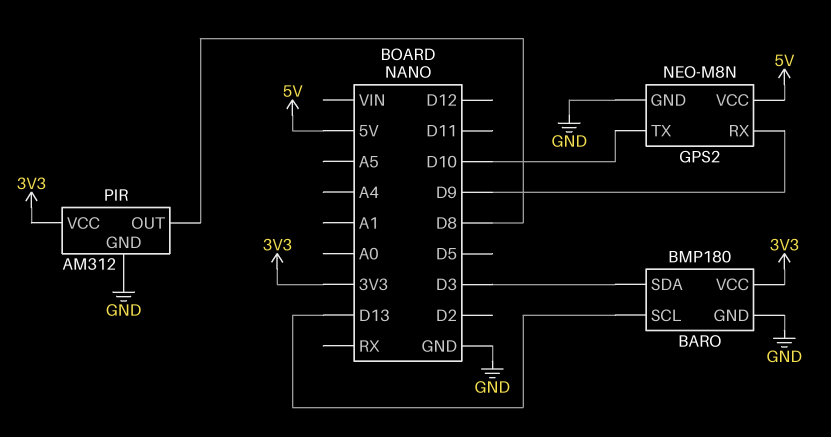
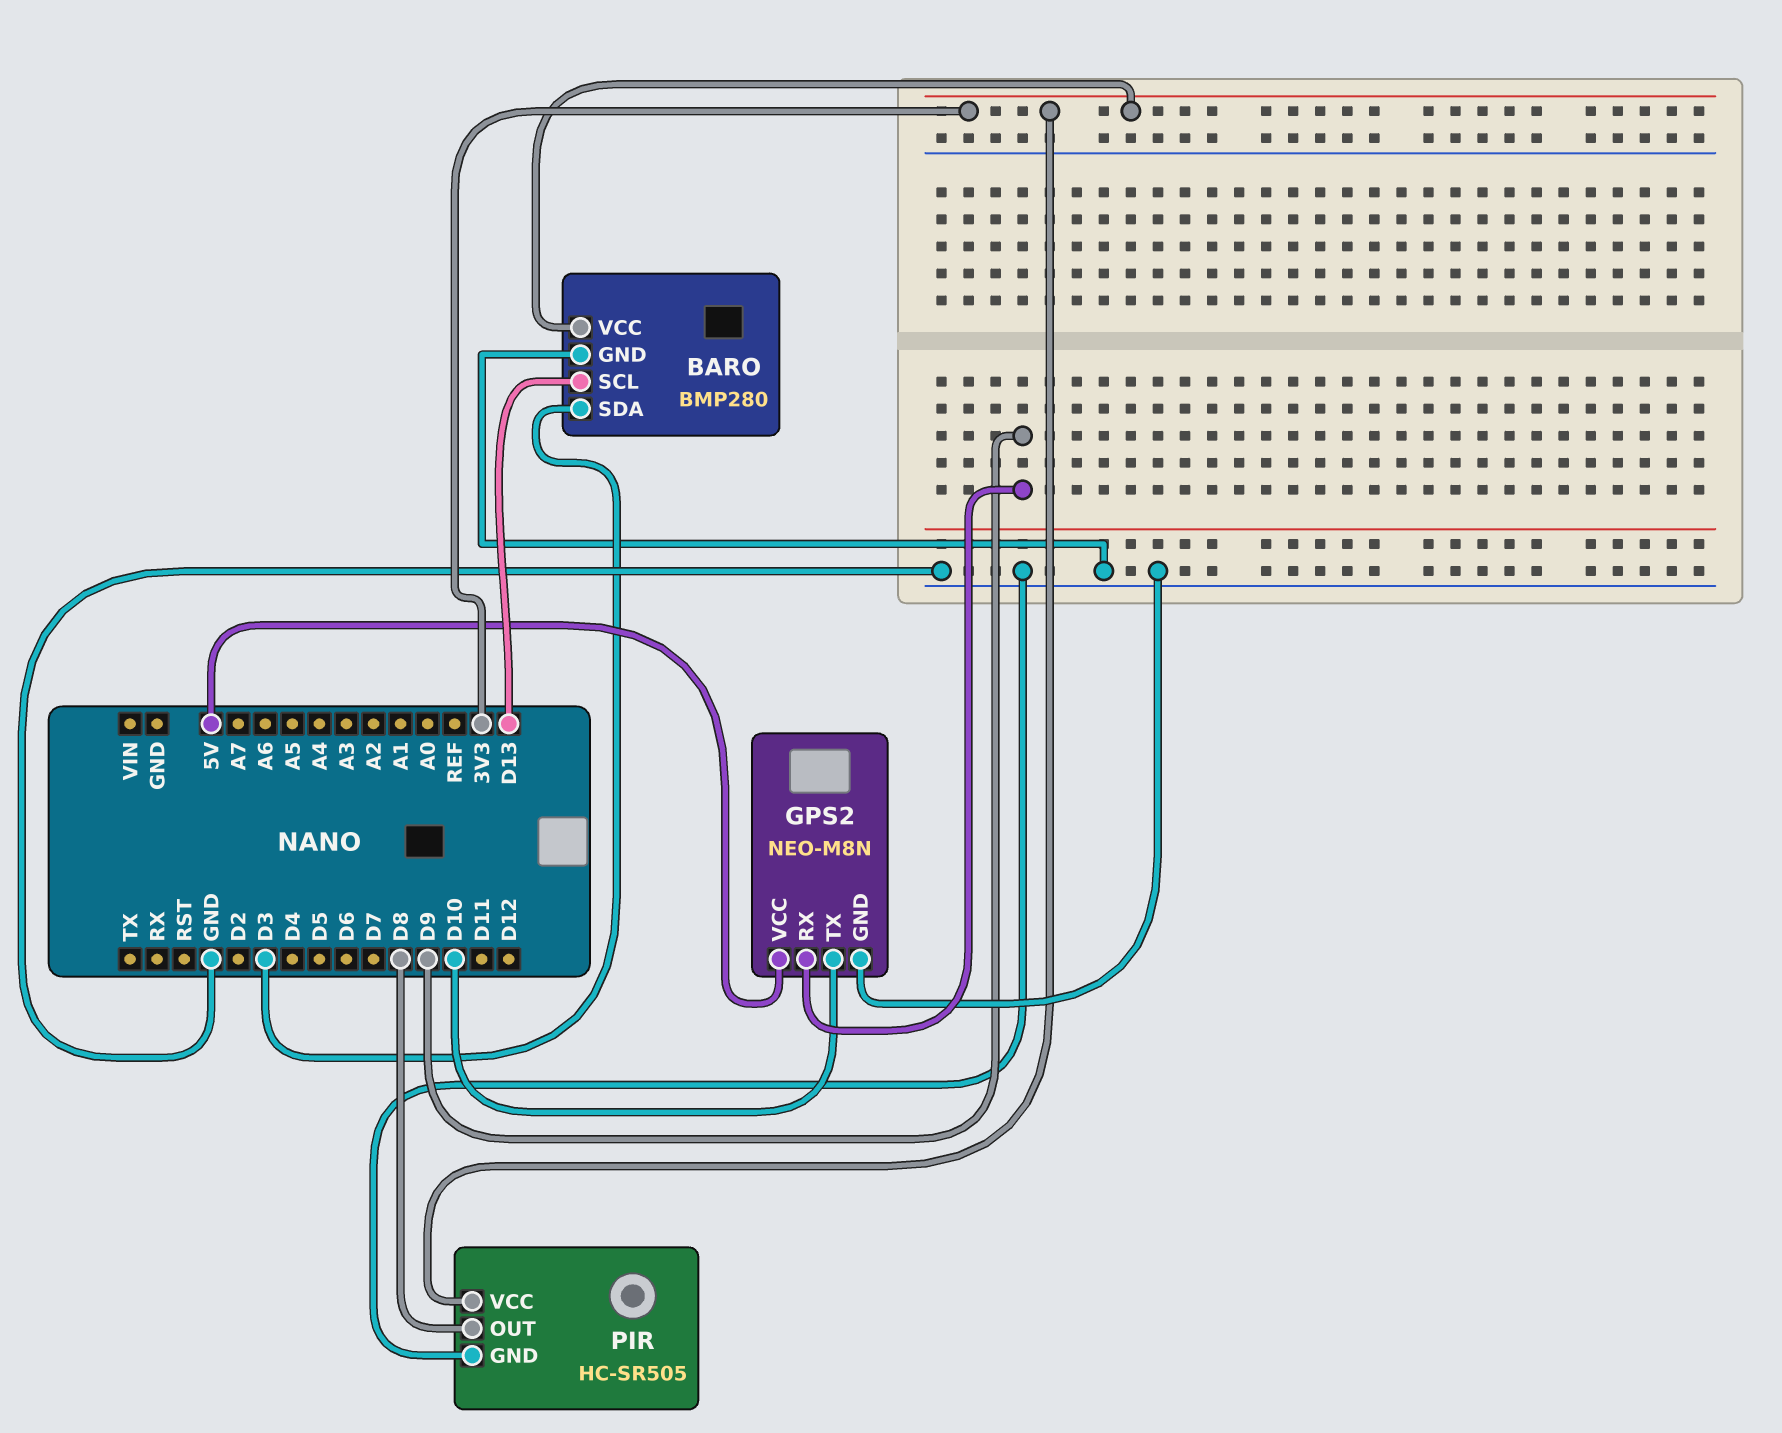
BARO: BMP180 -> BMP280
PIR: AM312 -> HC-SR505

